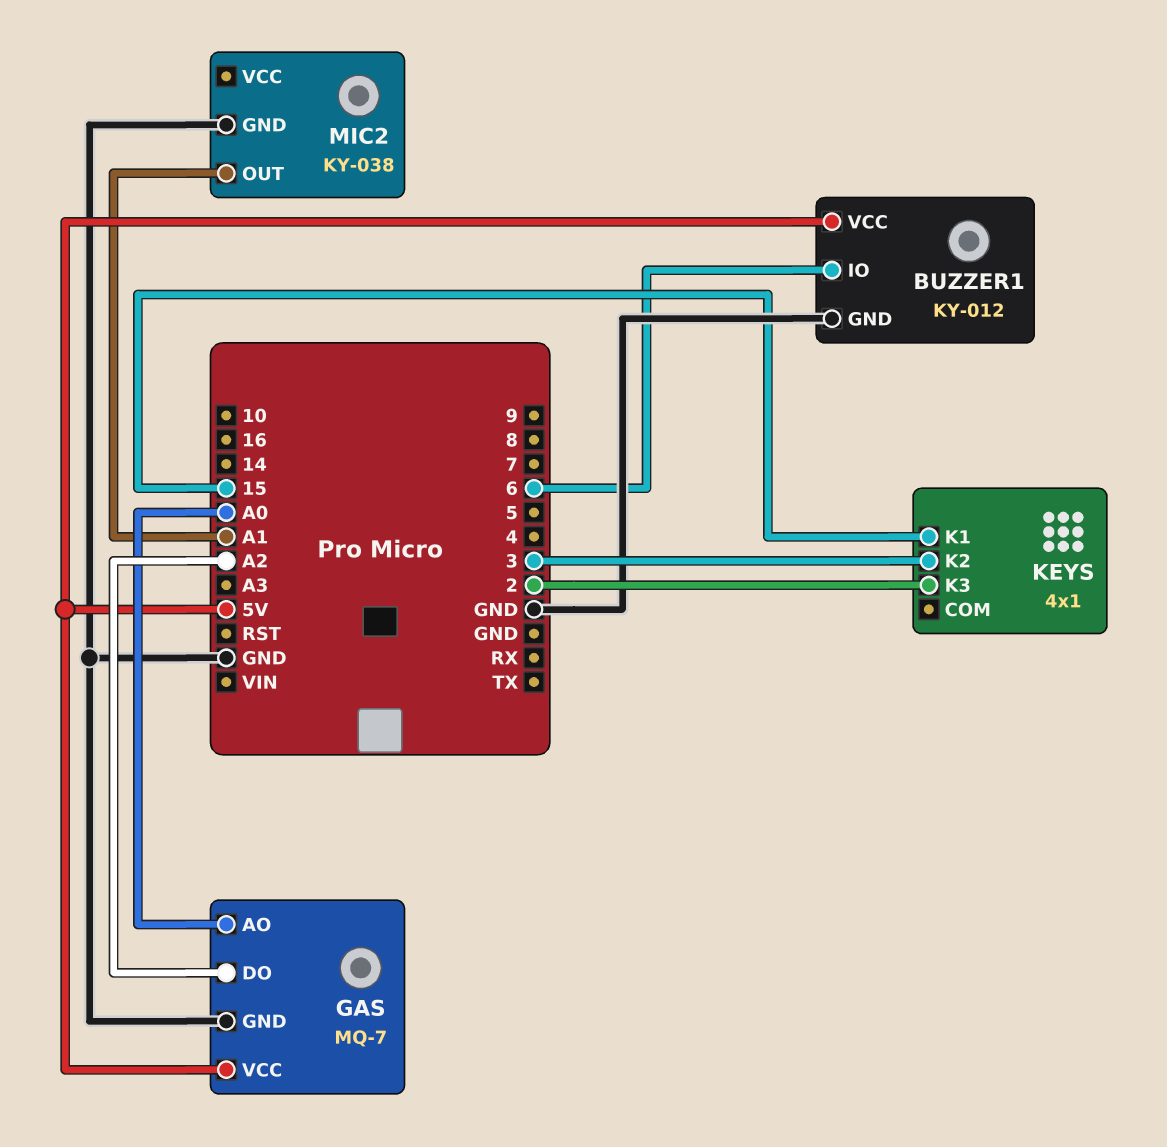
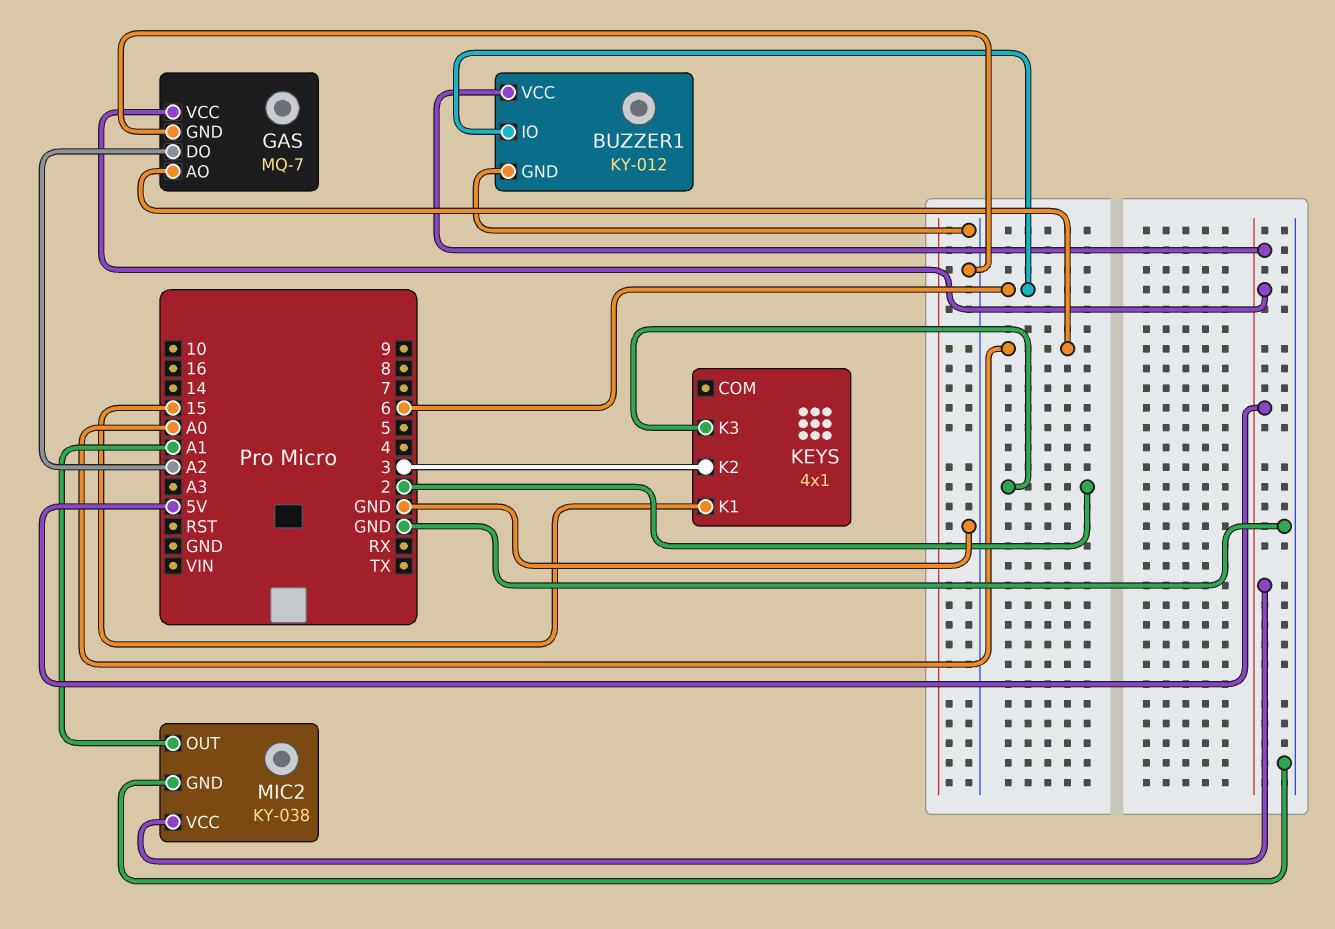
MIC2 pin VCC: none -> 5V

